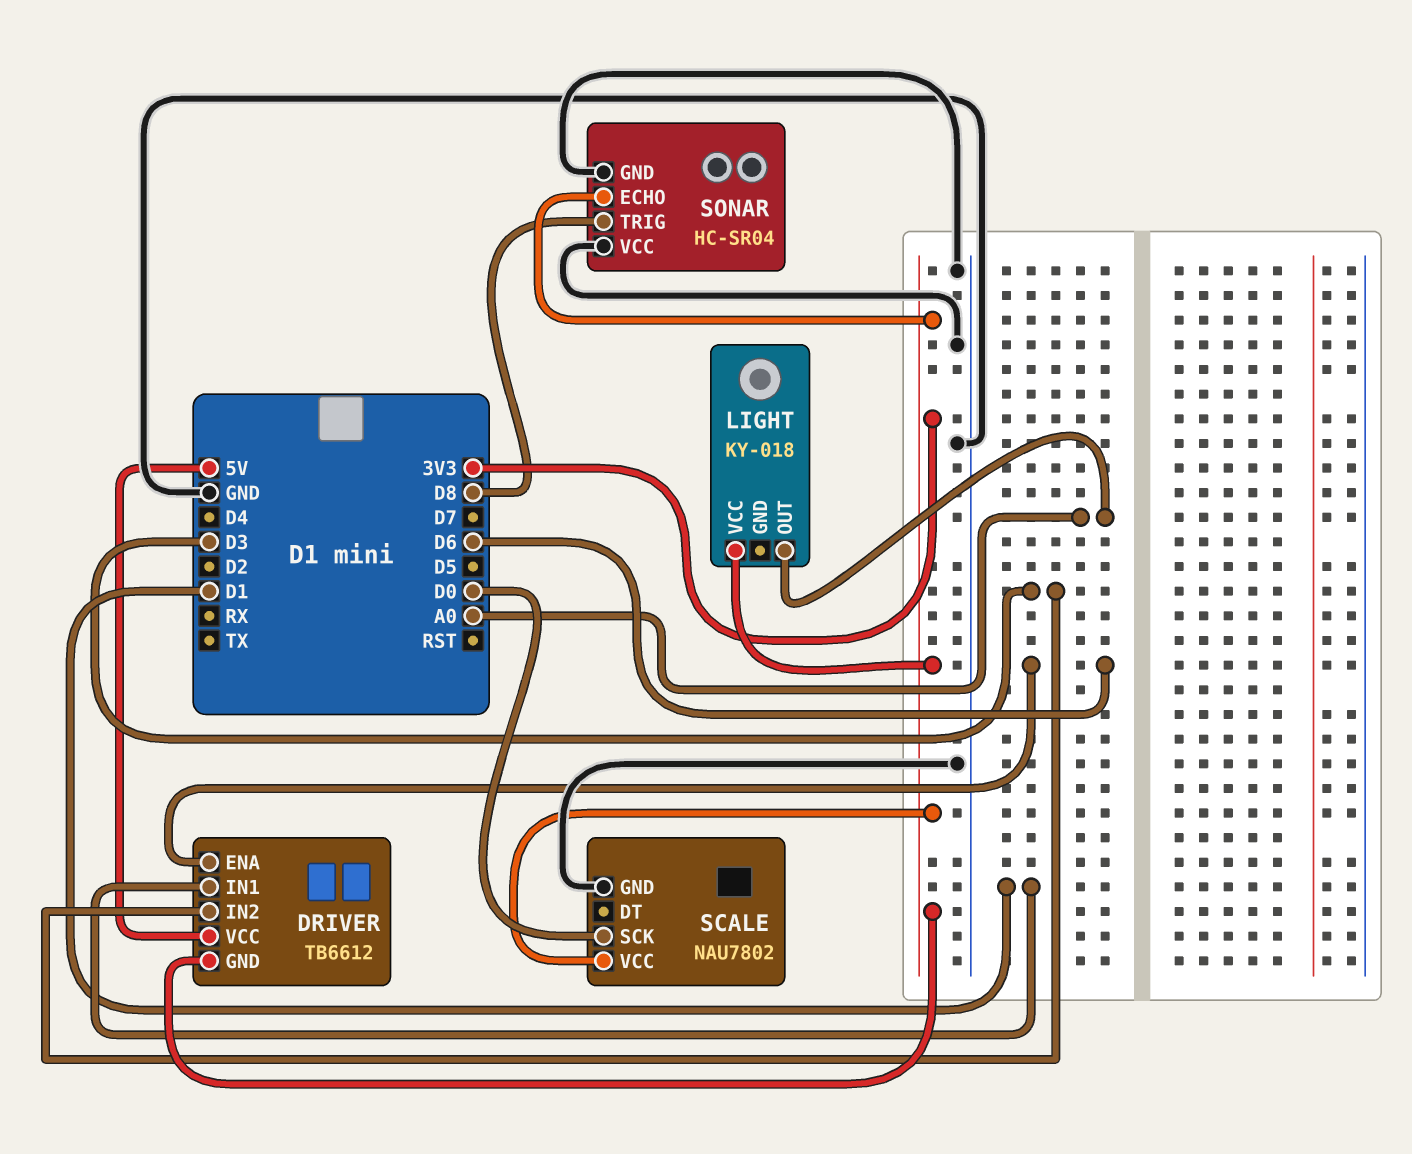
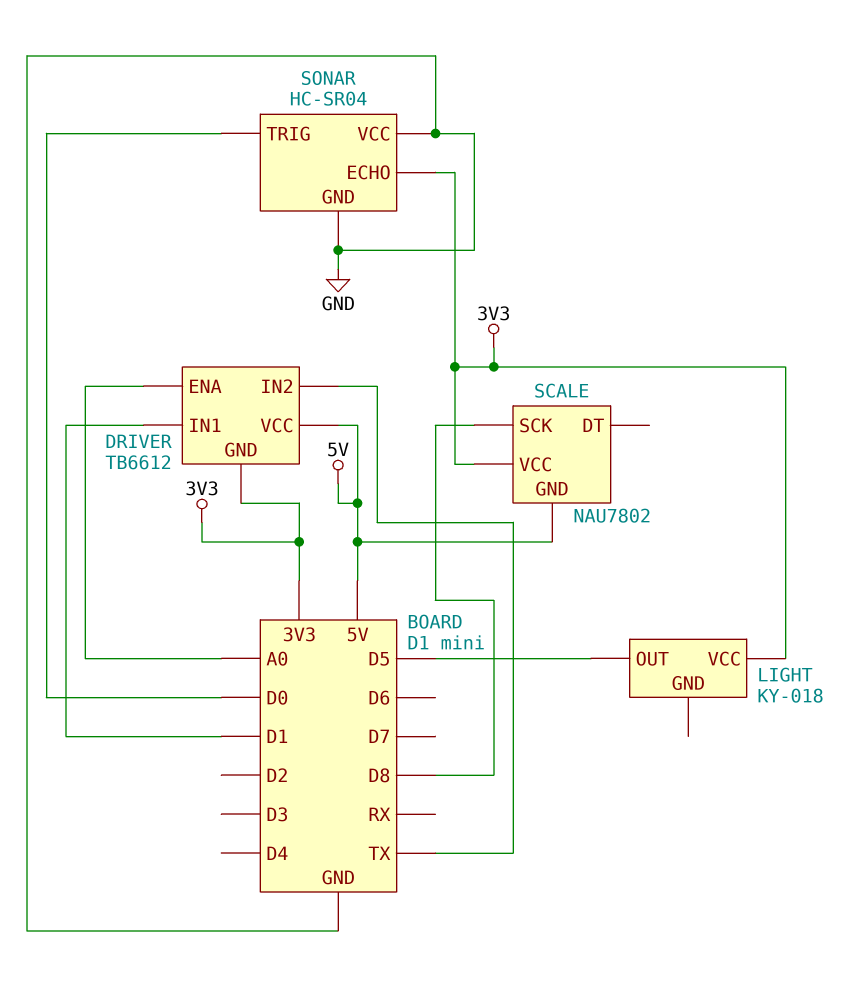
DRIVER pin ENA: D6 -> A0
DRIVER pin IN2: D3 -> TX
LIGHT pin OUT: A0 -> D5
SCALE pin GND: GND -> 5V
SCALE pin SCK: D0 -> D8
SONAR pin TRIG: D8 -> D0

